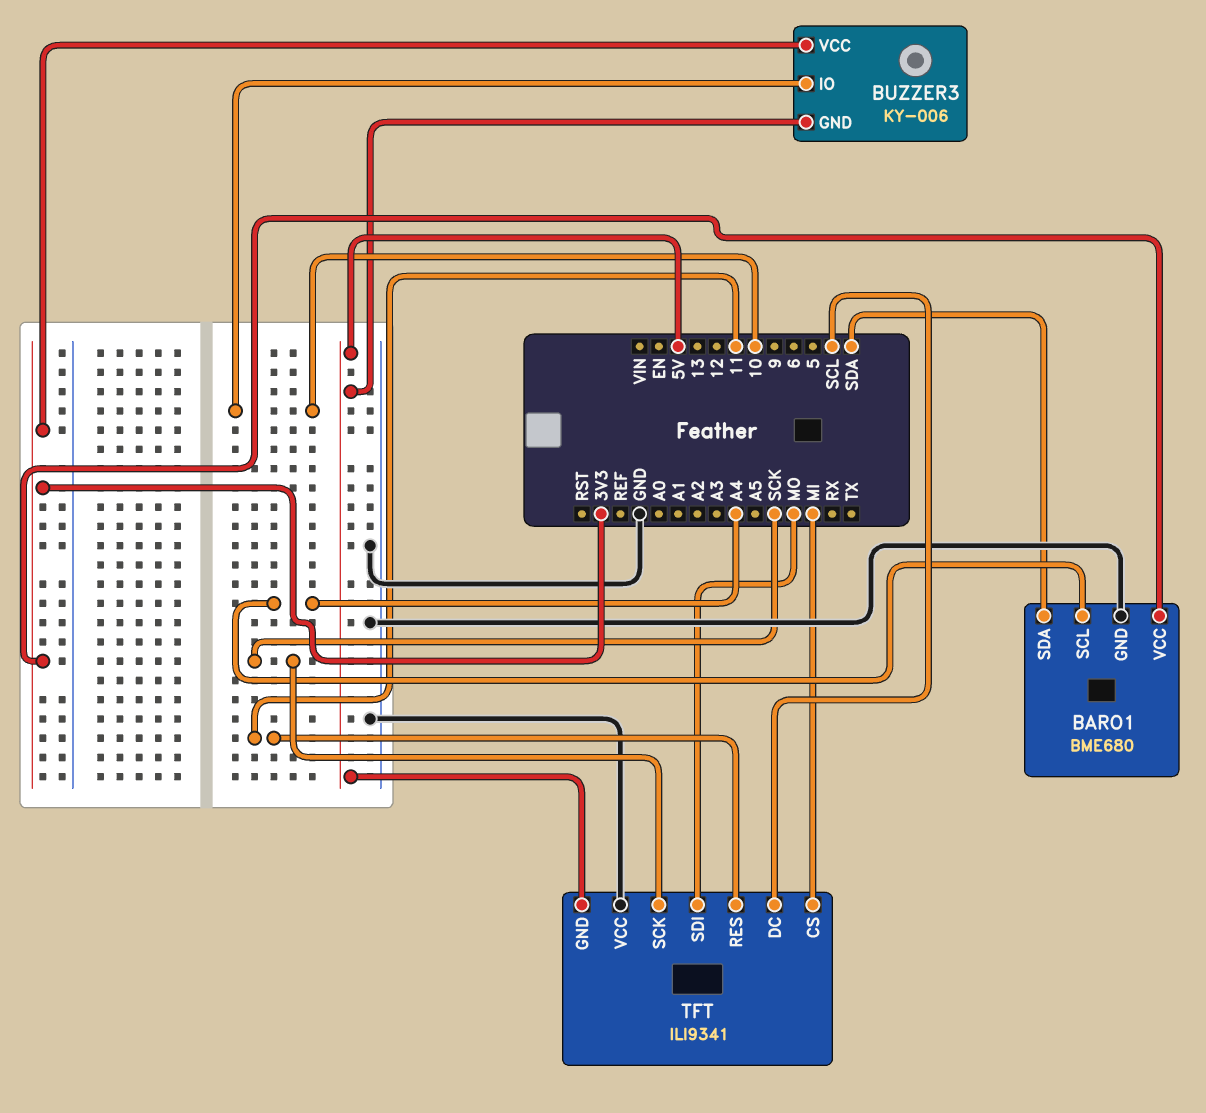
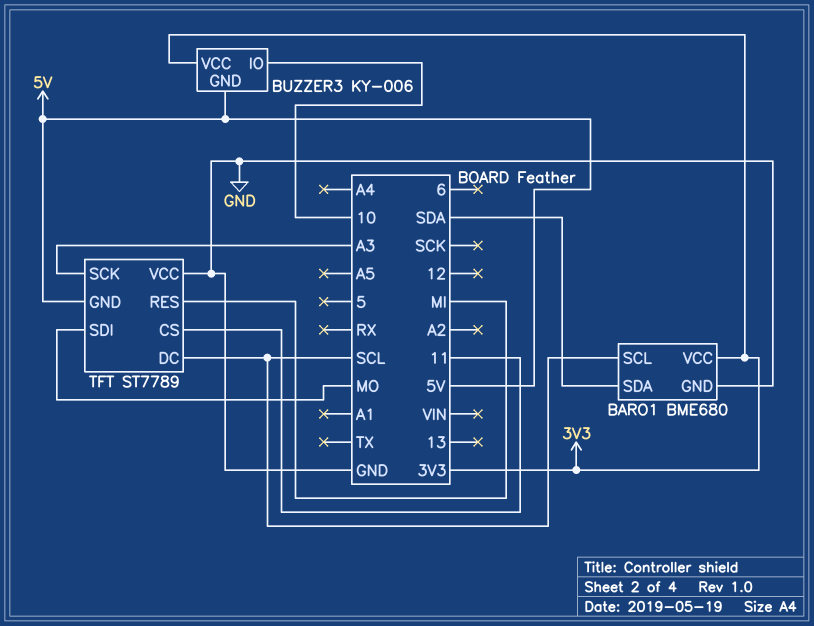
BARO1 pin SCL: A4 -> SCL
TFT: ILI9341 -> ST7789
TFT pin CS: MI -> 11
TFT pin RES: 11 -> MI
TFT pin SCK: SCK -> A3

